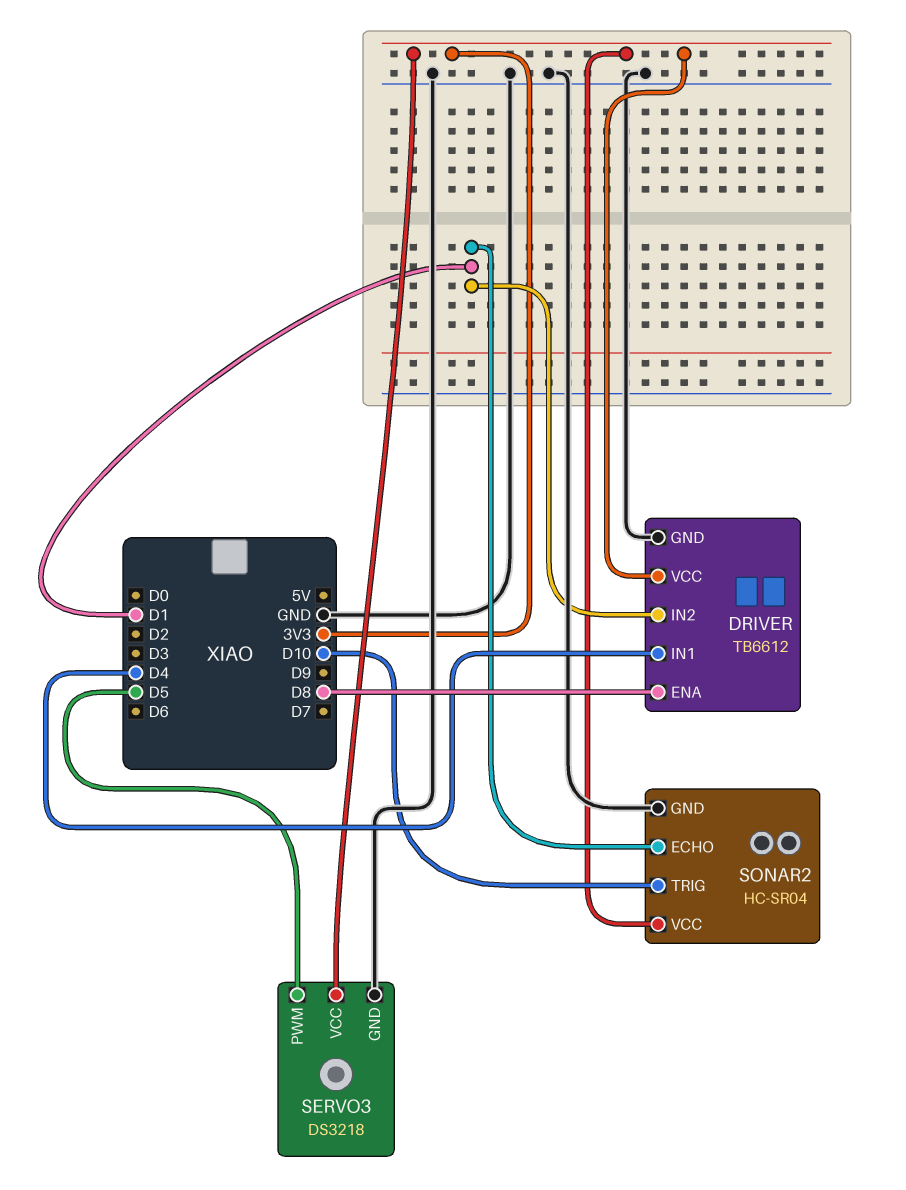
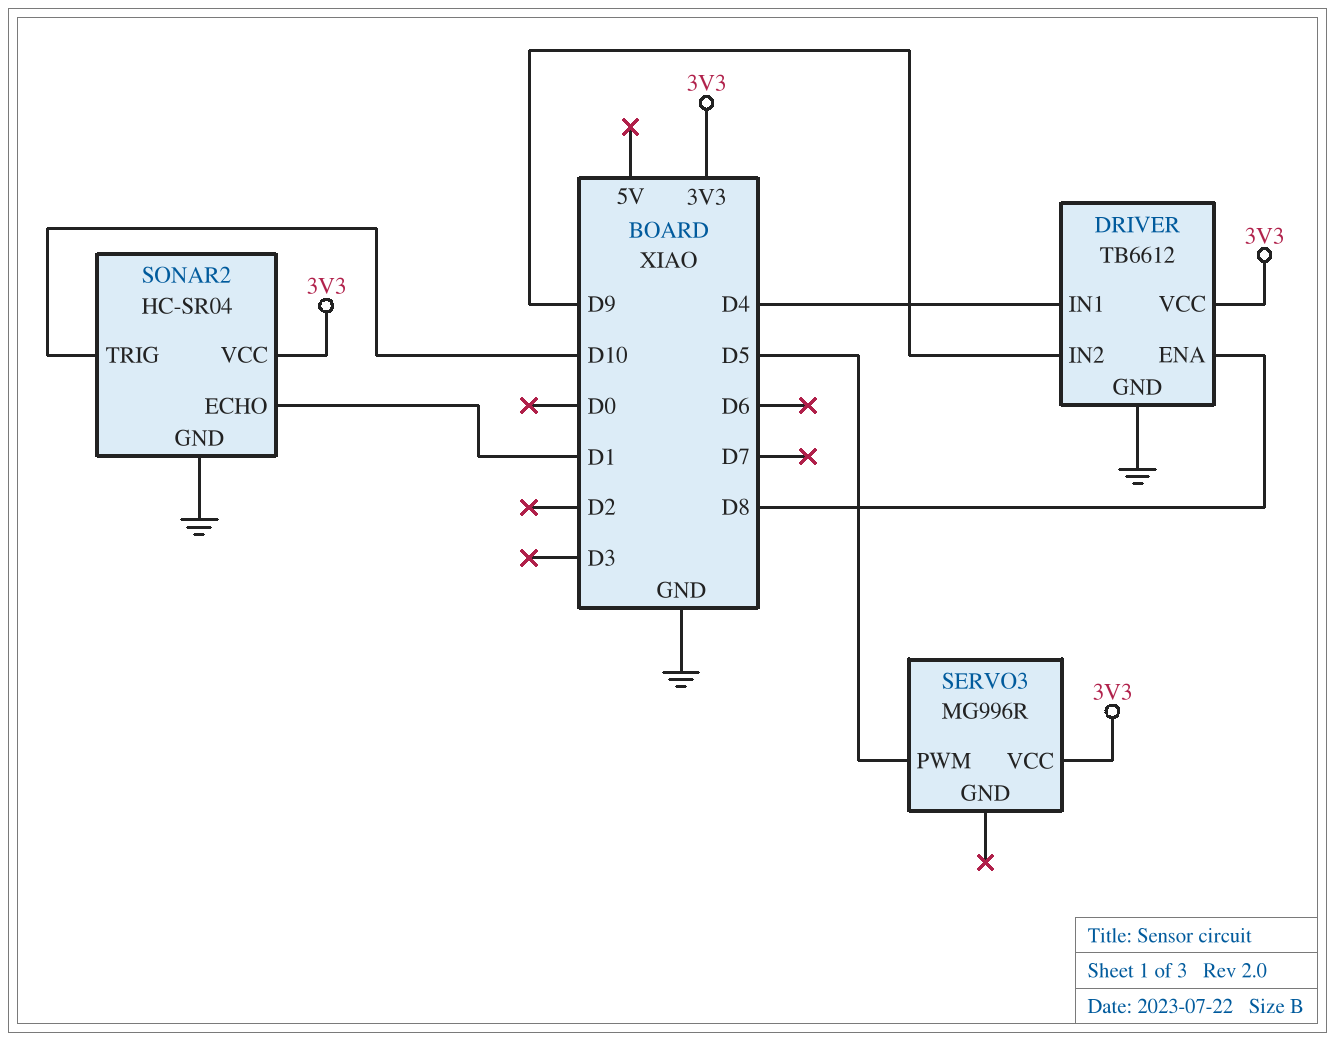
DRIVER pin IN2: D1 -> D9
SERVO3: DS3218 -> MG996R
SERVO3 pin GND: GND -> none

